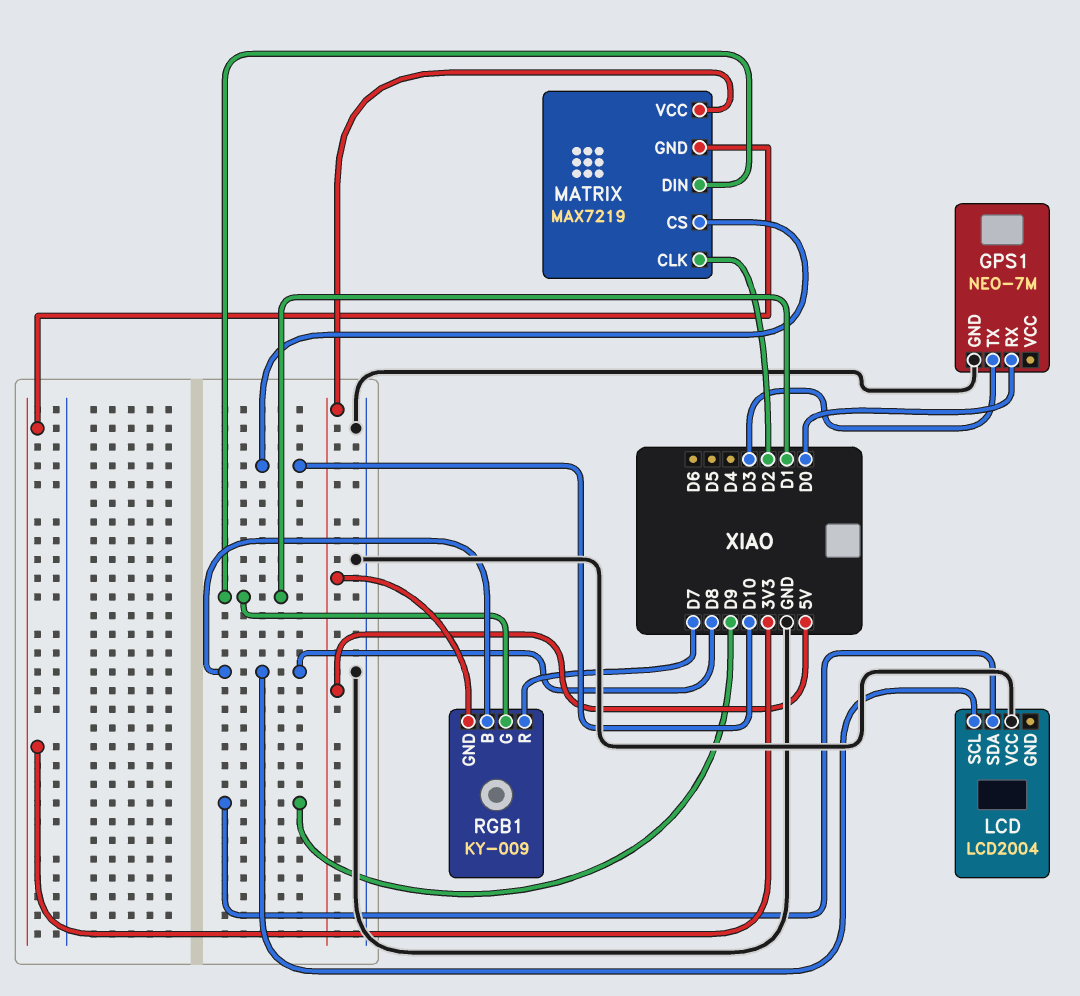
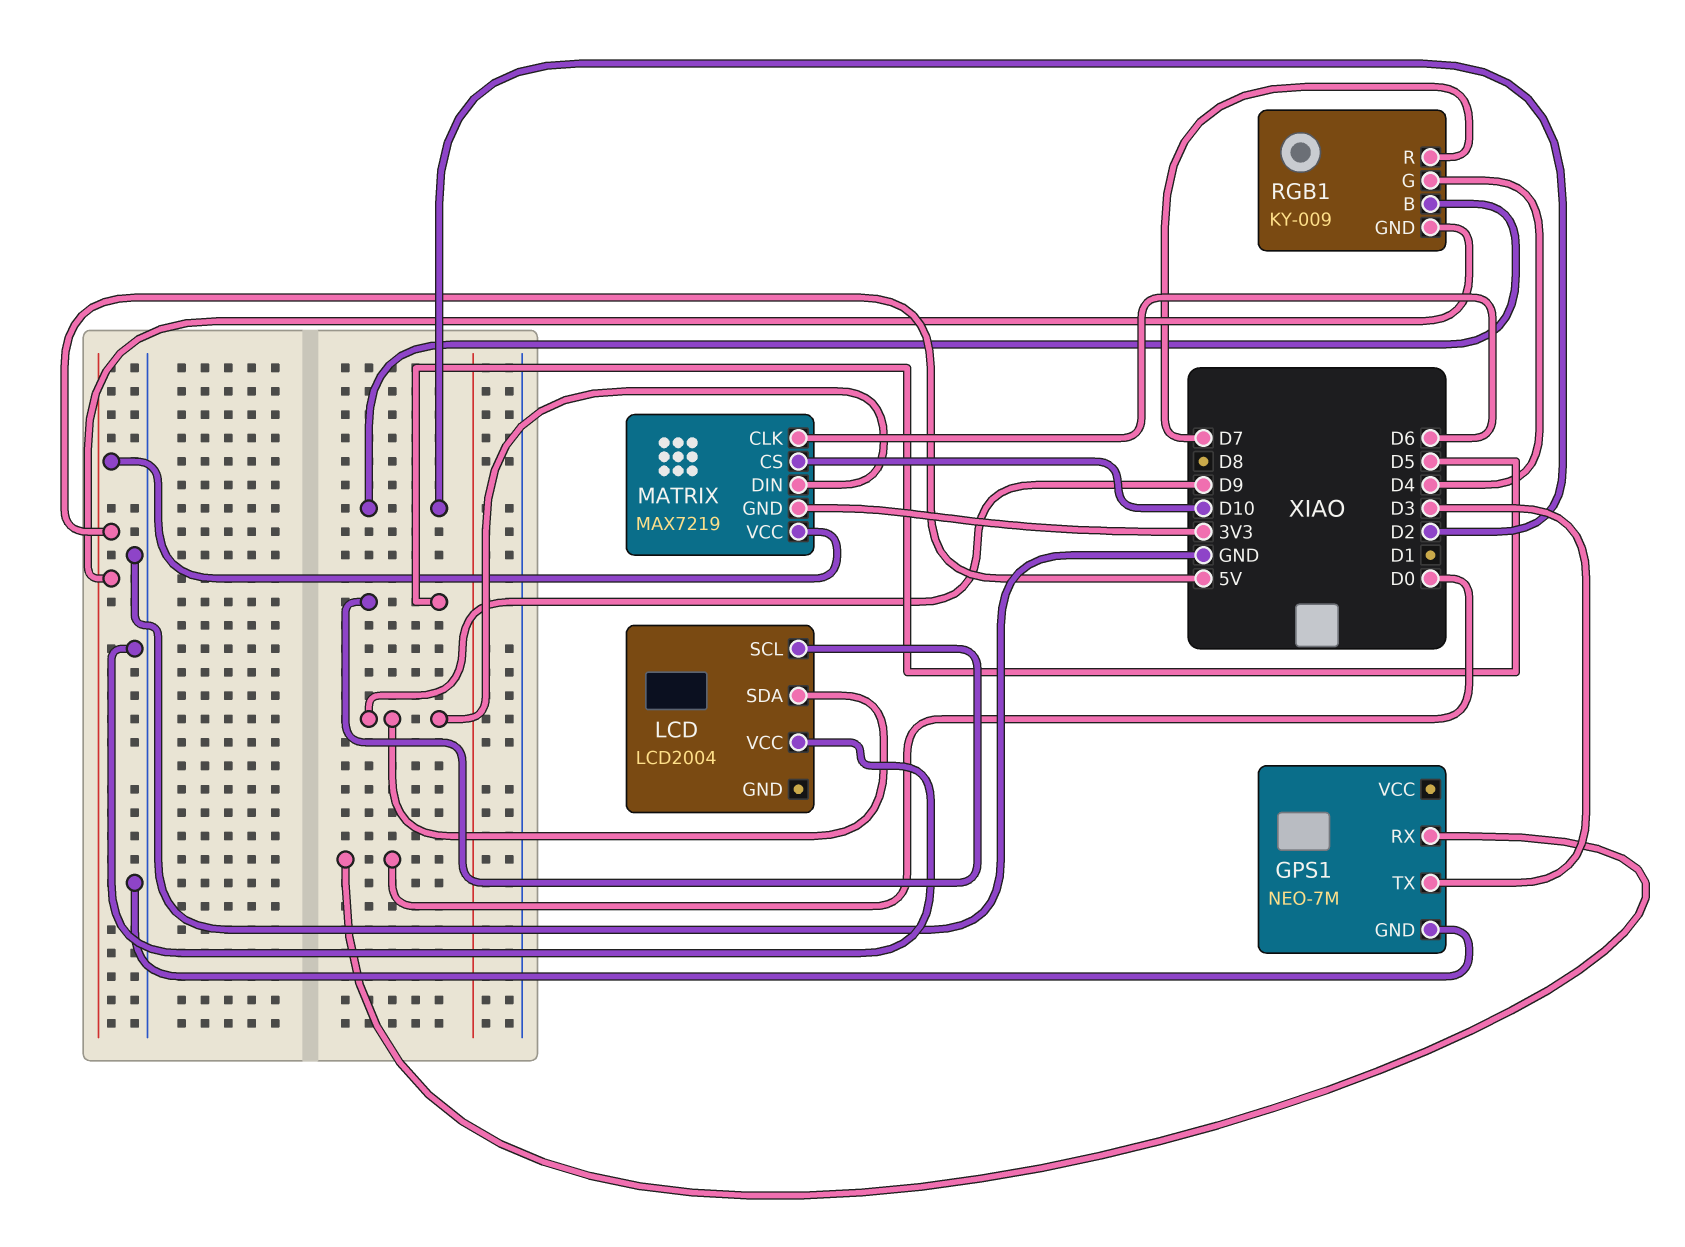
LCD pin SCL: D8 -> D5
MATRIX pin CLK: D2 -> D6
MATRIX pin DIN: D1 -> D9
RGB1 pin B: D8 -> D2
RGB1 pin G: D1 -> D4

